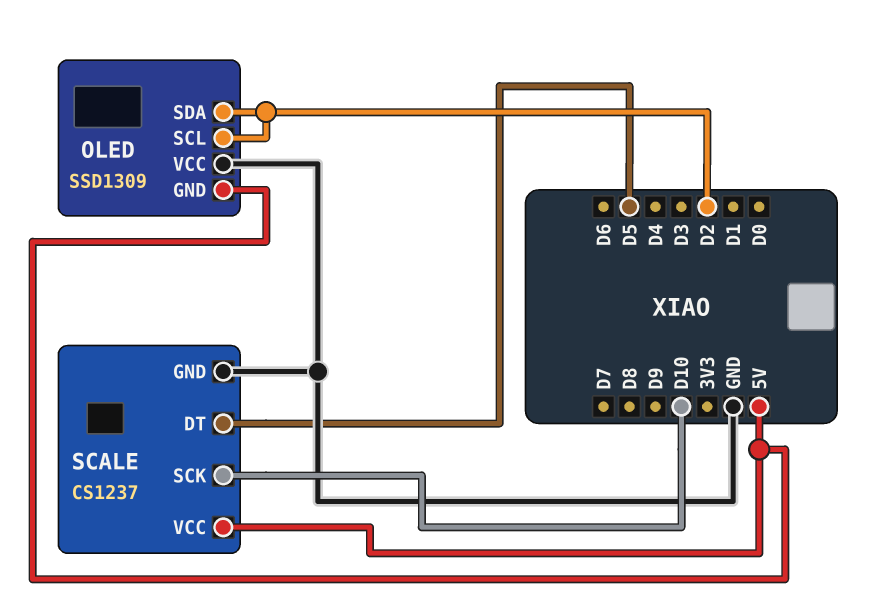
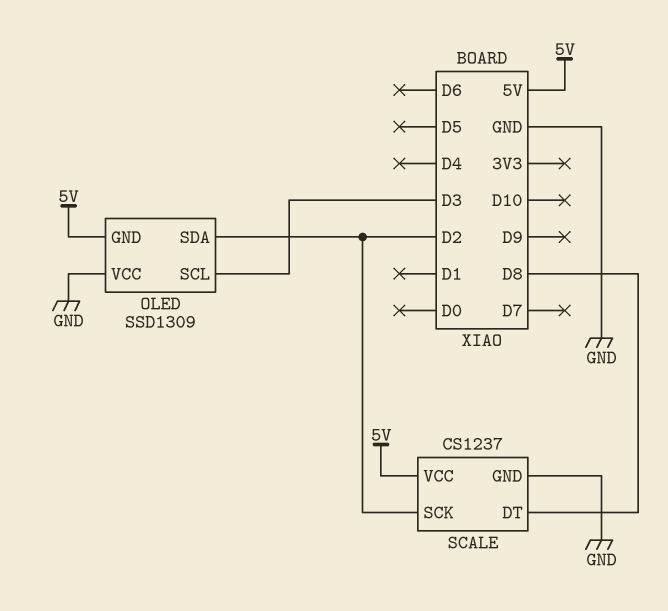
OLED pin SCL: D2 -> D3
SCALE pin DT: D5 -> D8
SCALE pin SCK: D10 -> D2

